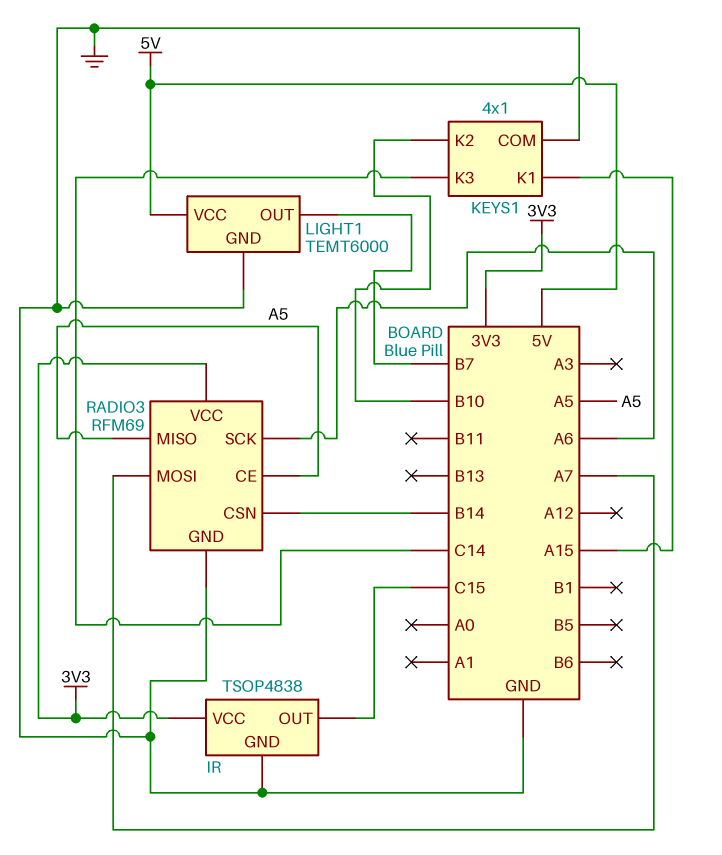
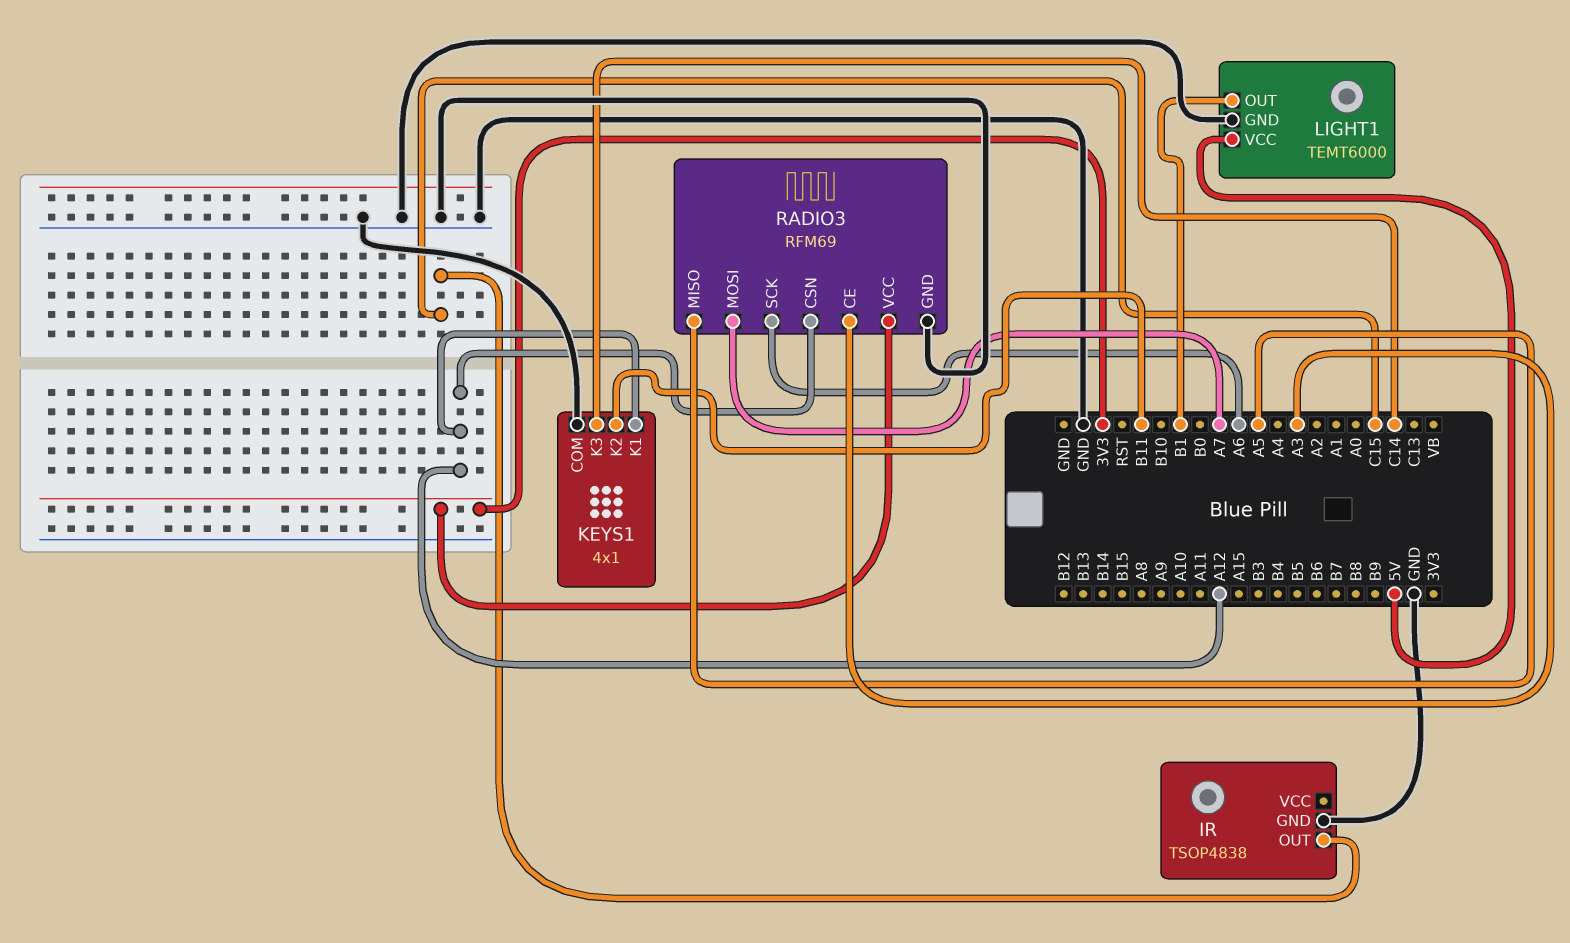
IR pin VCC: 3V3 -> none
KEYS1 pin K1: A15 -> A12
KEYS1 pin K2: B10 -> B11
LIGHT1 pin OUT: B7 -> B1
RADIO3 pin CE: A5 -> A3
RADIO3 pin CSN: B14 -> A12

